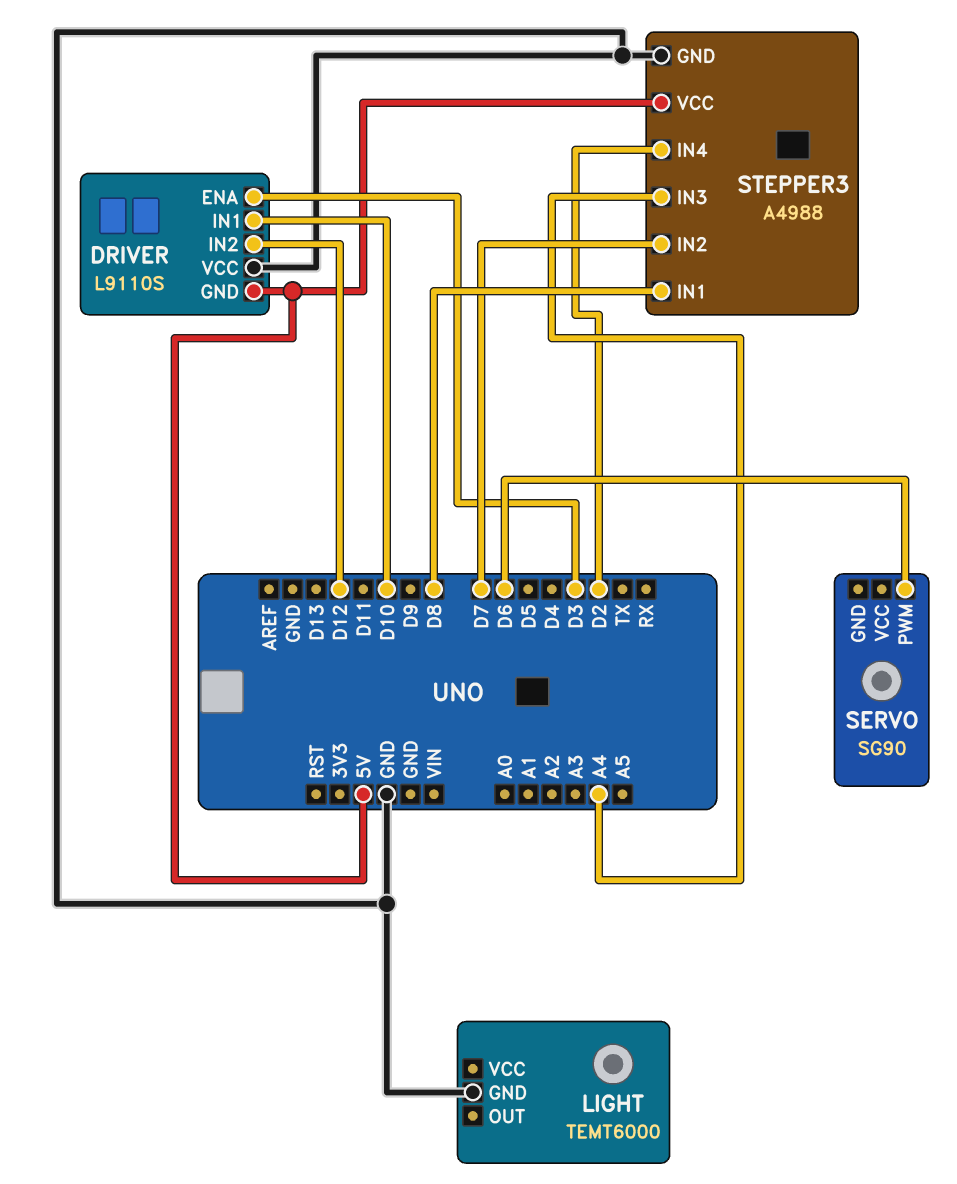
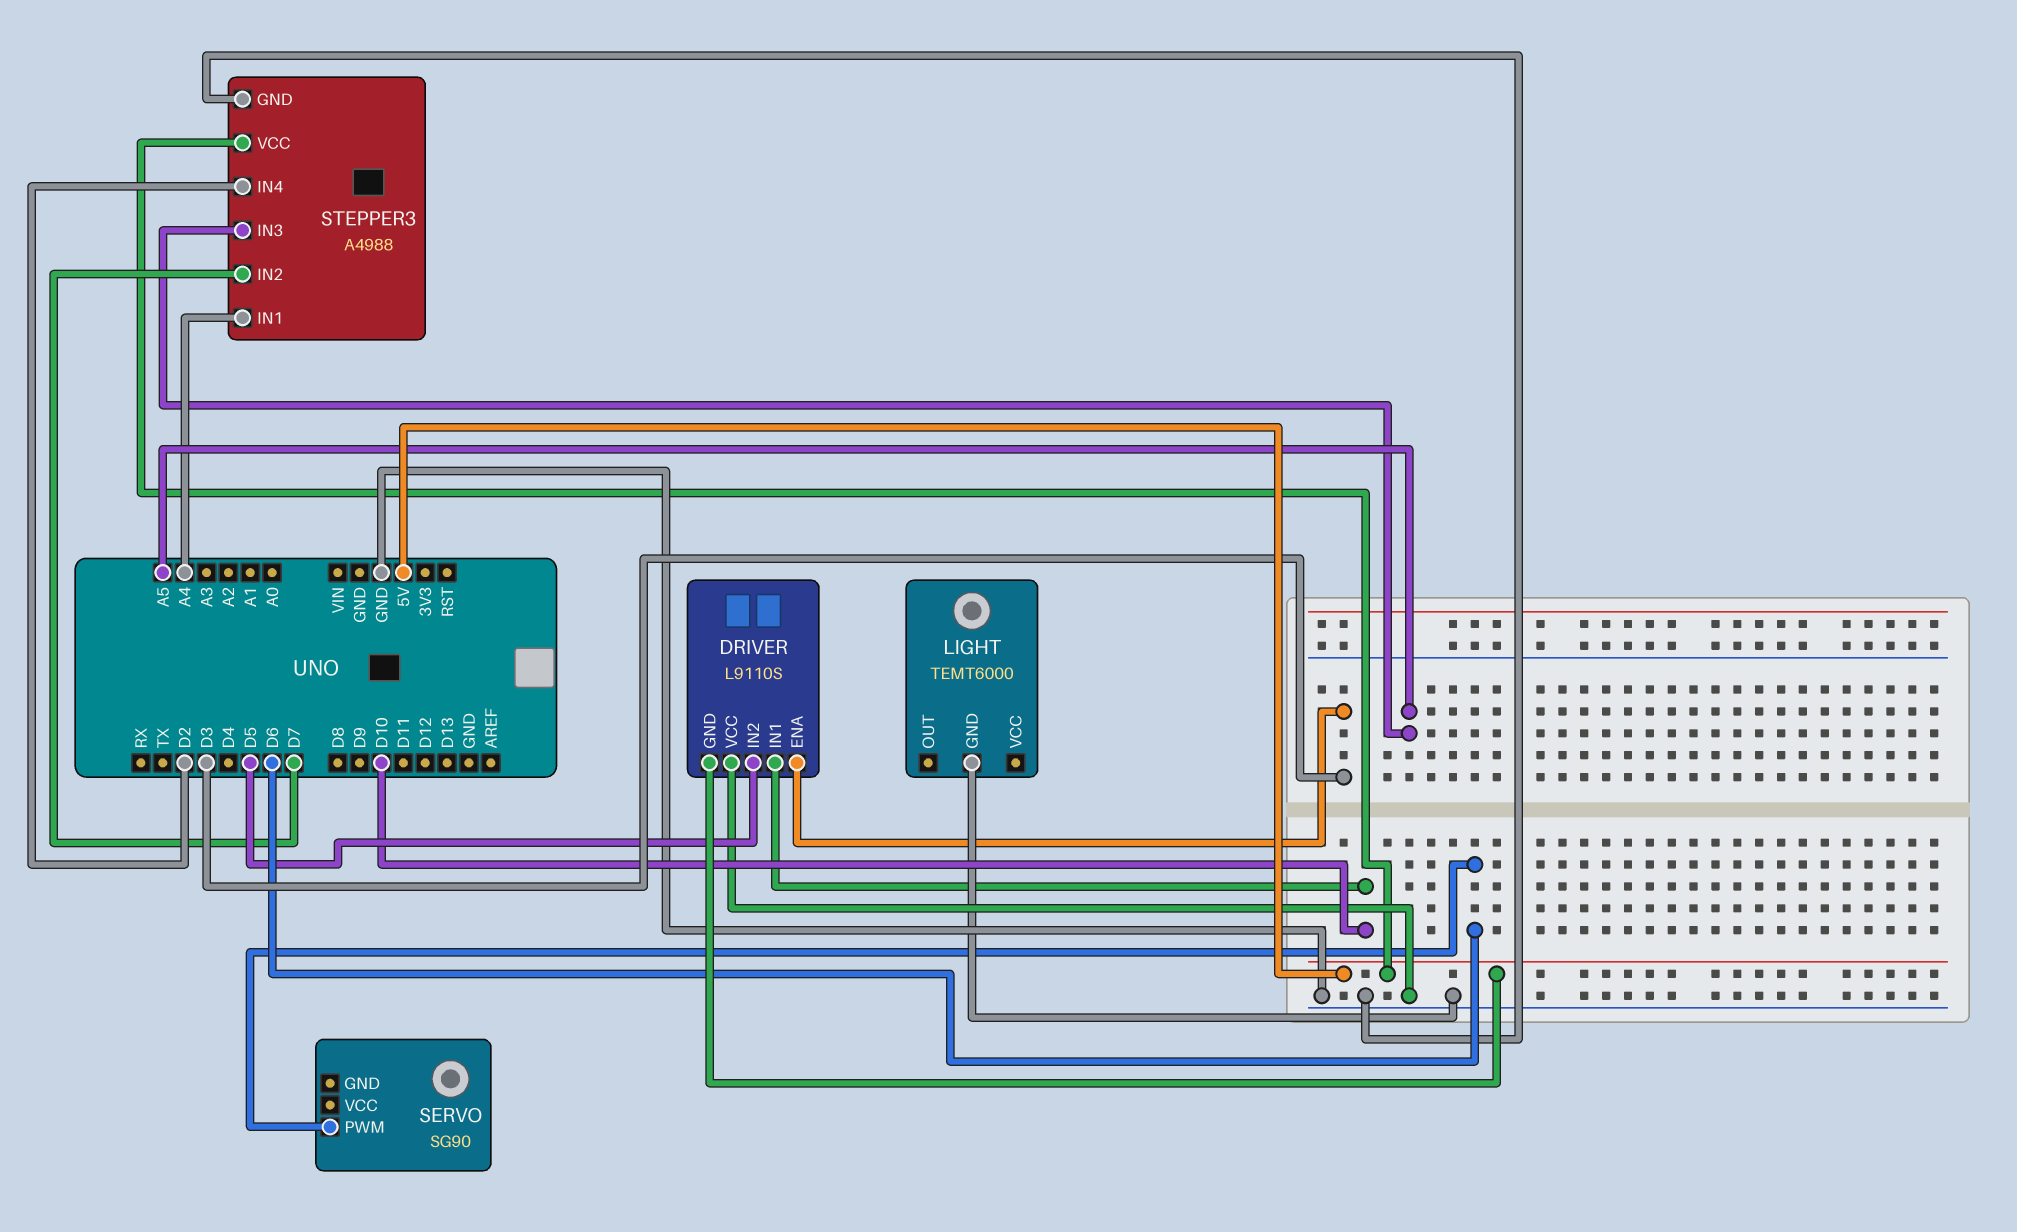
DRIVER pin IN2: D12 -> D5
STEPPER3 pin IN1: D8 -> A4
STEPPER3 pin IN3: A4 -> A5

